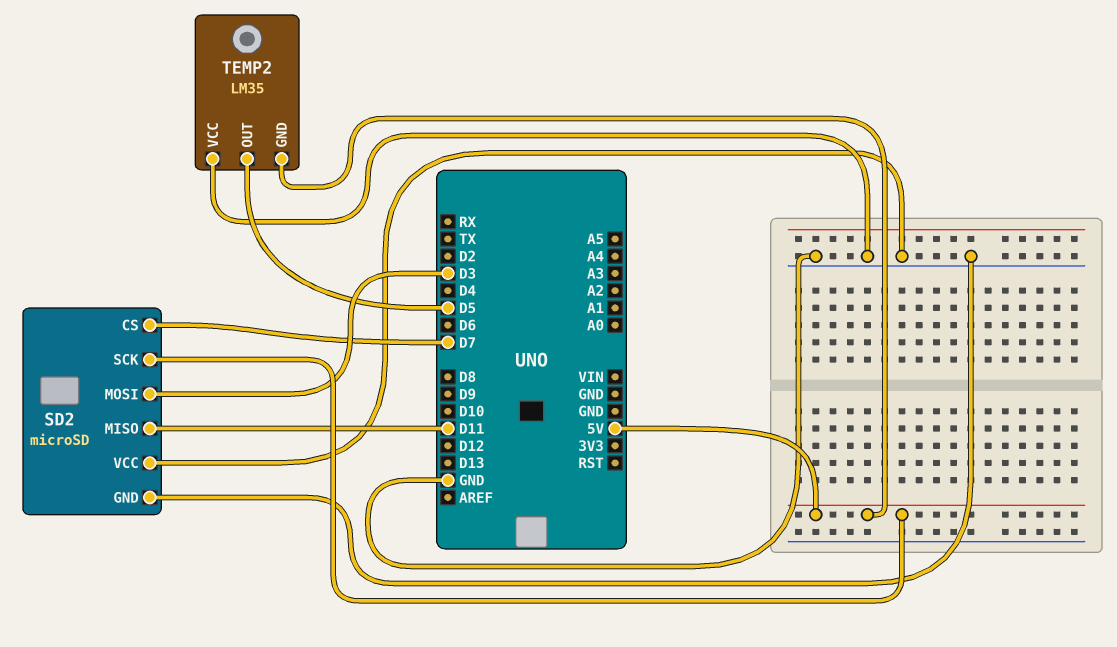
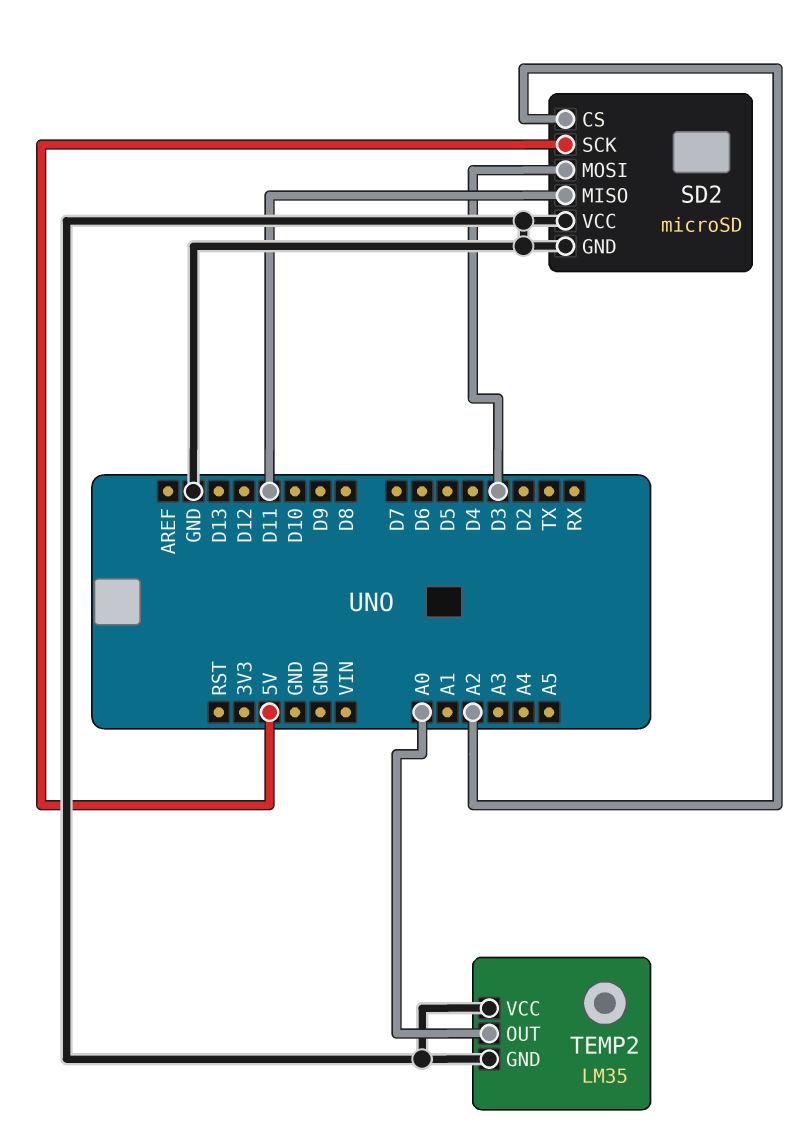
SD2 pin CS: D7 -> A2
TEMP2 pin GND: 5V -> GND
TEMP2 pin OUT: D5 -> A0

